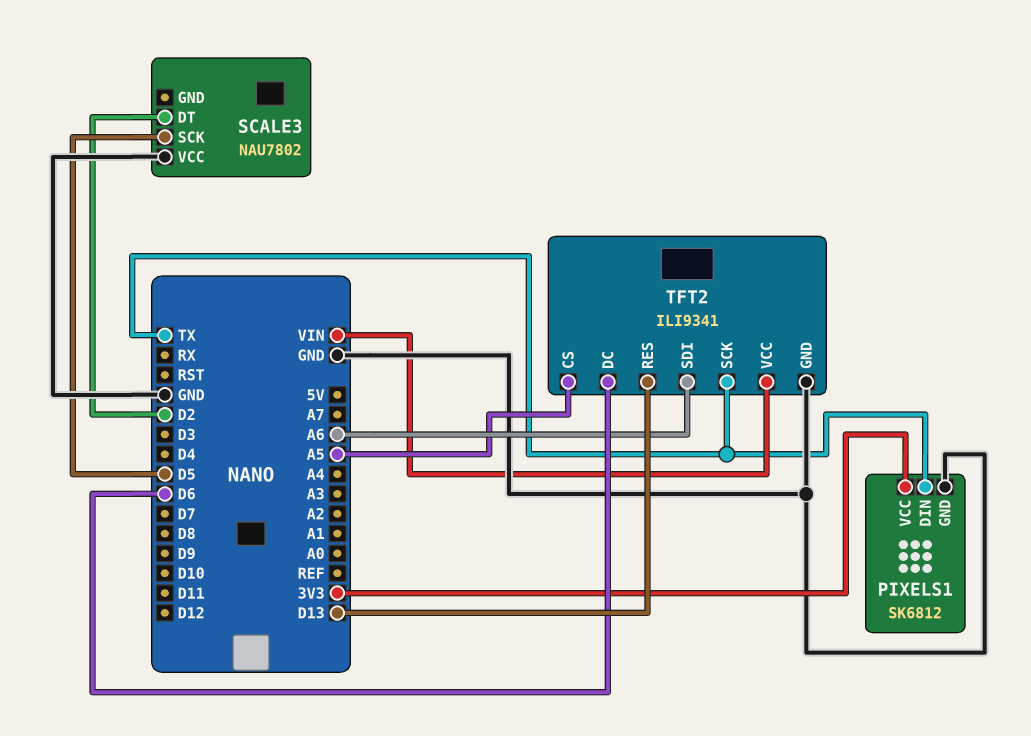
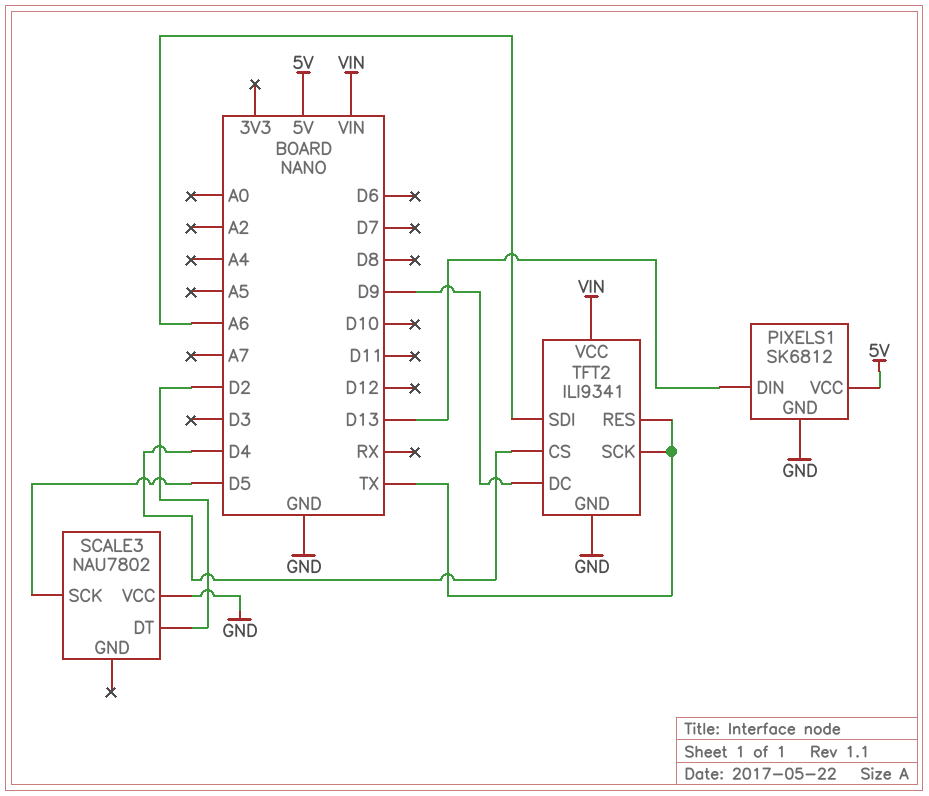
PIXELS1 pin DIN: TX -> D13
PIXELS1 pin VCC: 3V3 -> 5V
TFT2 pin CS: A5 -> D4
TFT2 pin DC: D6 -> D9
TFT2 pin RES: D13 -> TX

